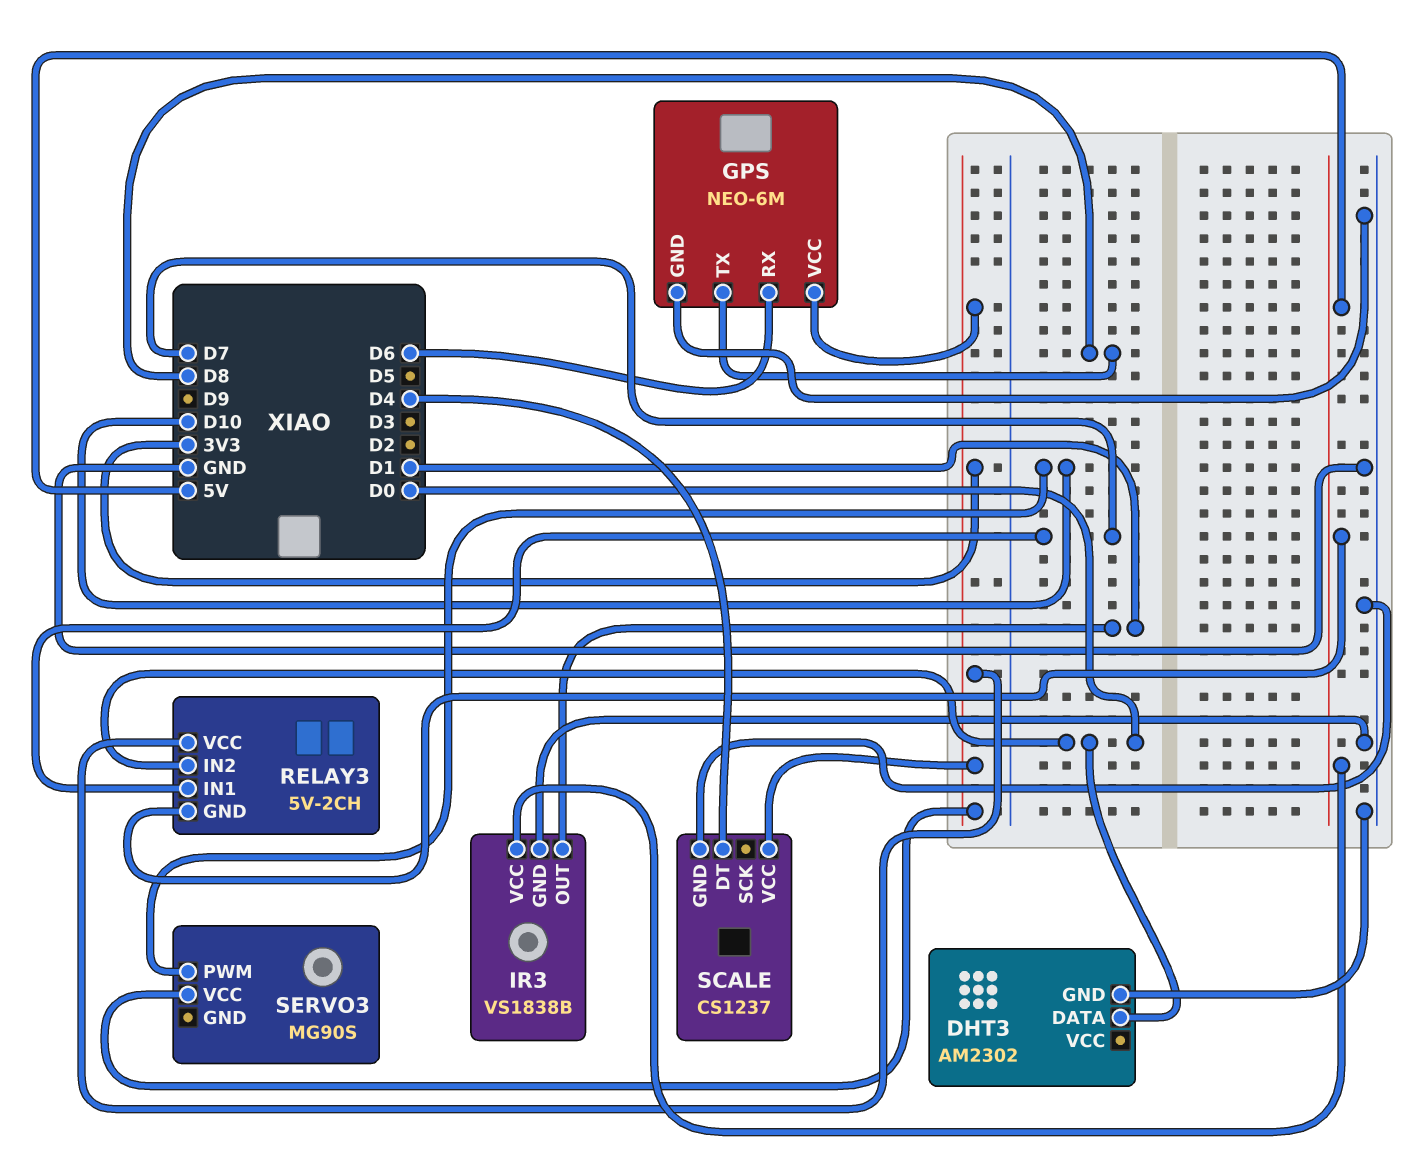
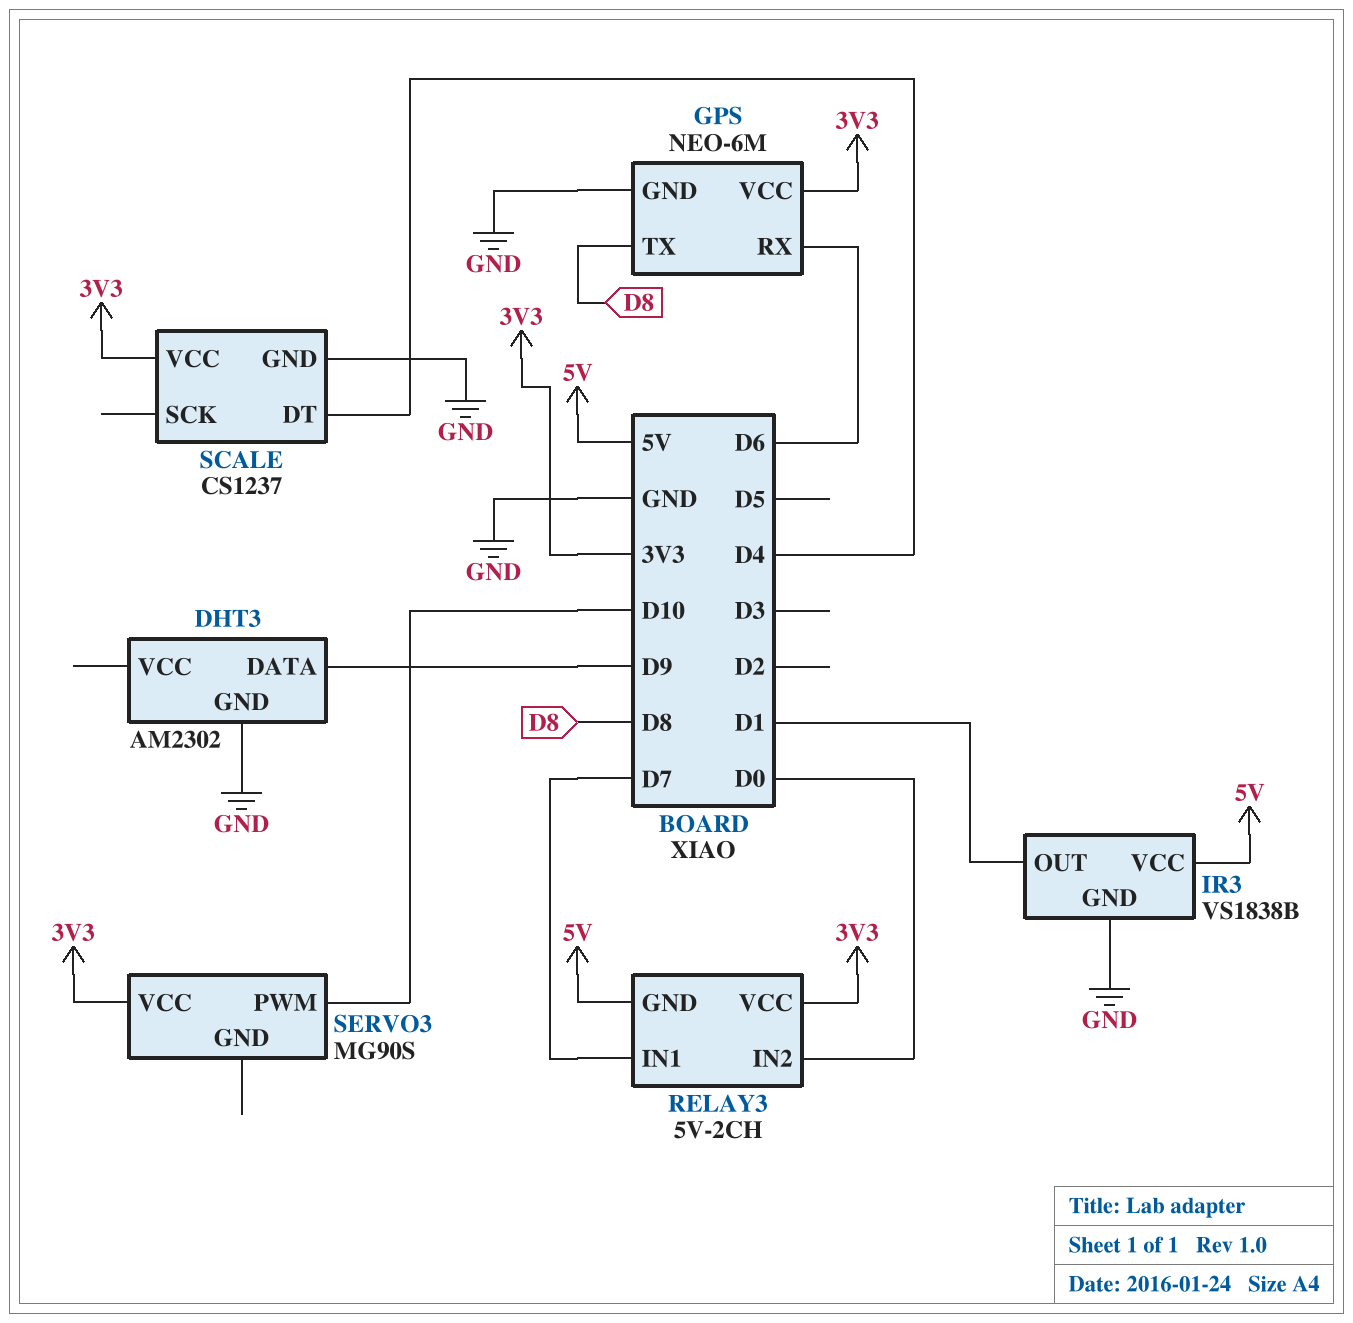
DHT3 pin DATA: D0 -> D9

